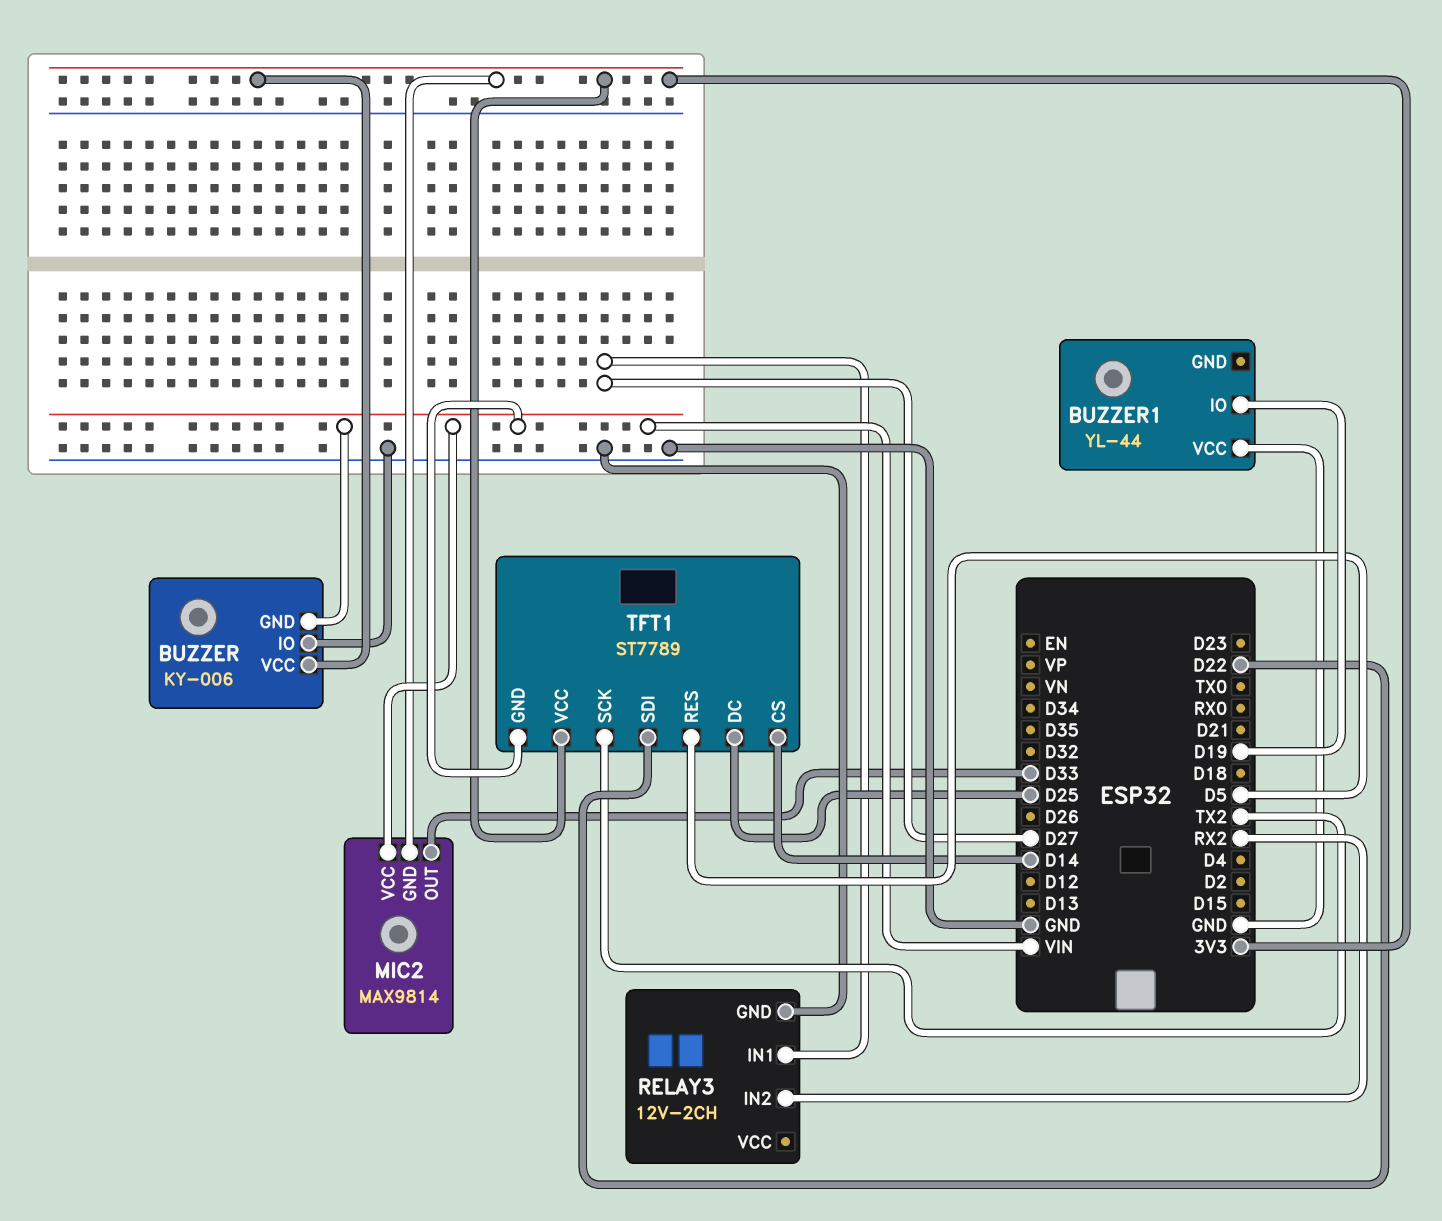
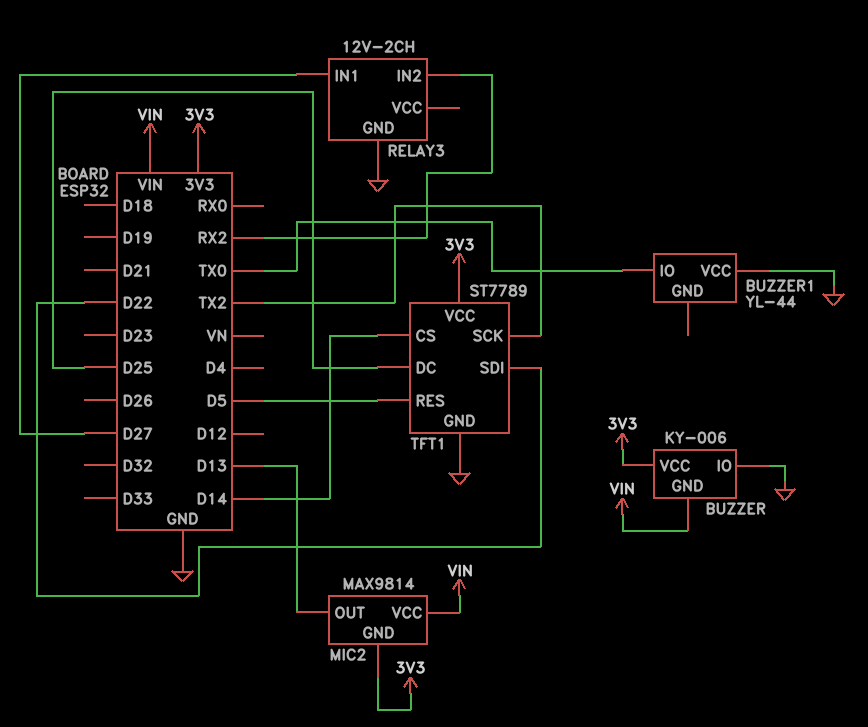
BUZZER1 pin IO: D19 -> TX0
MIC2 pin OUT: D33 -> D13
TFT1 pin GND: VIN -> GND

